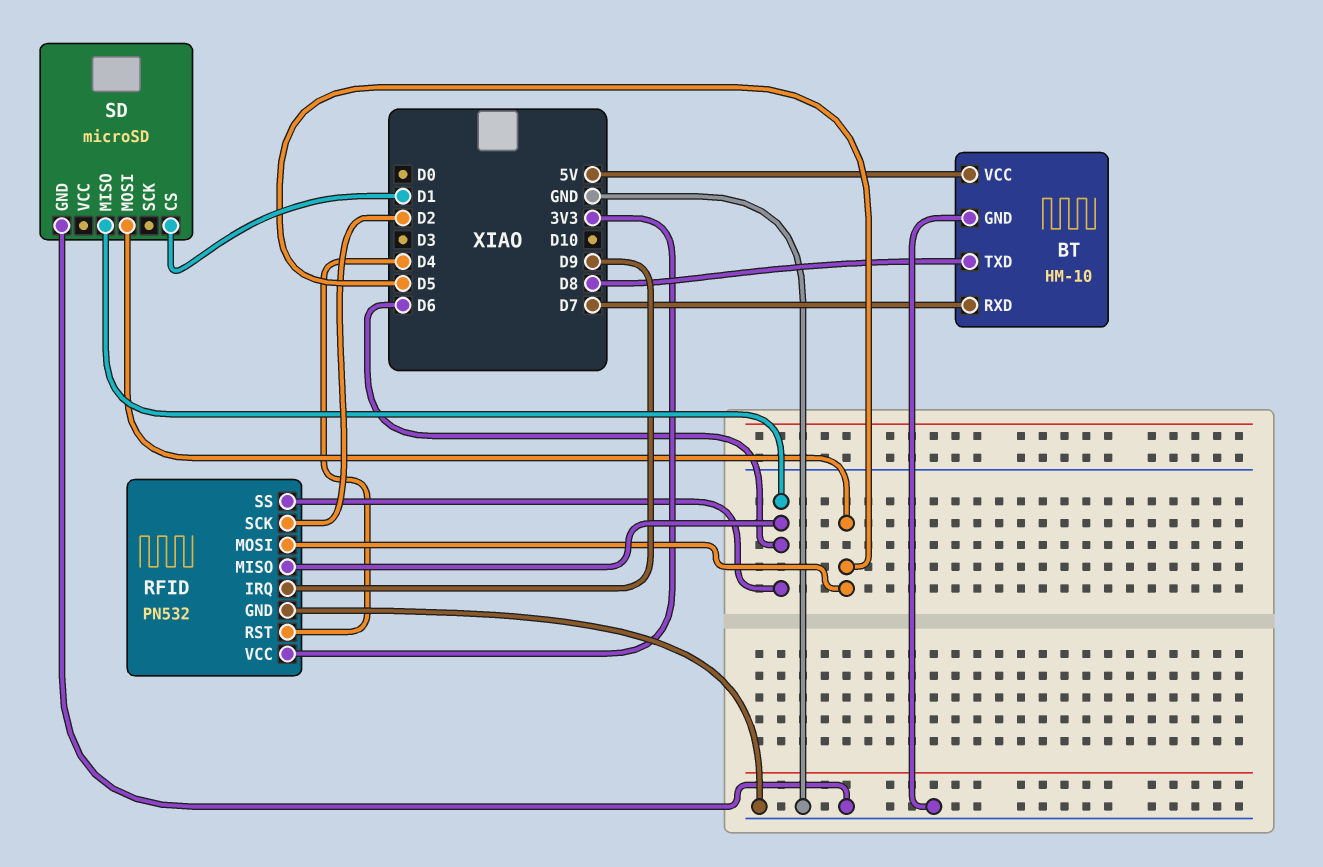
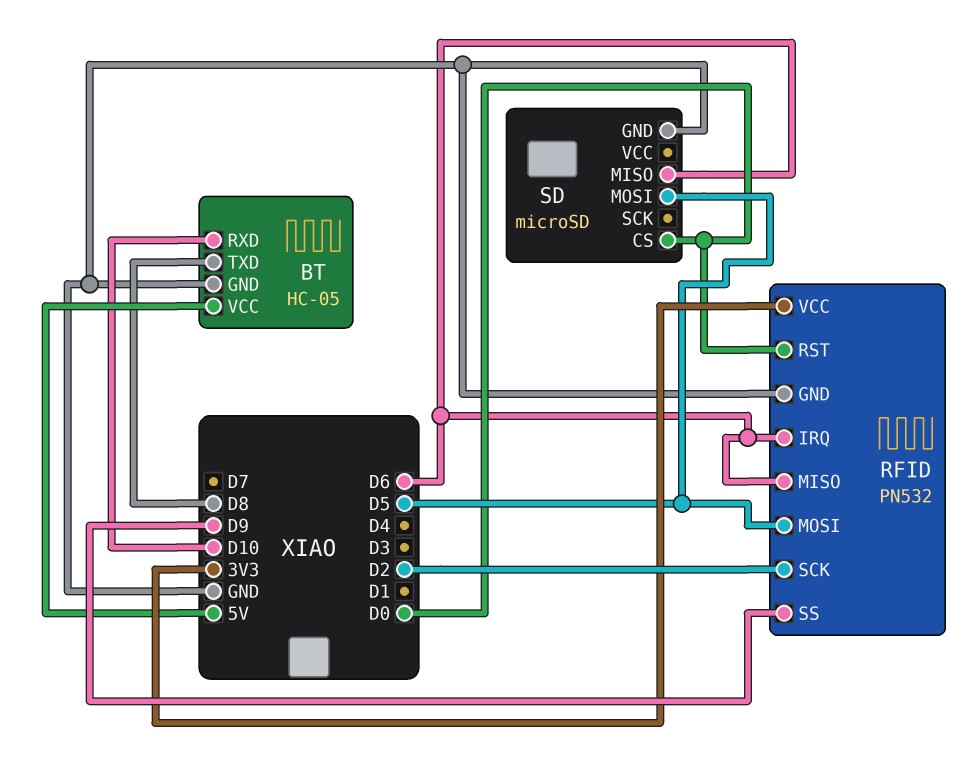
BT: HM-10 -> HC-05
BT pin RXD: D7 -> D10
RFID pin IRQ: D9 -> D6
RFID pin RST: D4 -> D0
RFID pin SS: D6 -> D9
SD pin CS: D1 -> D0

